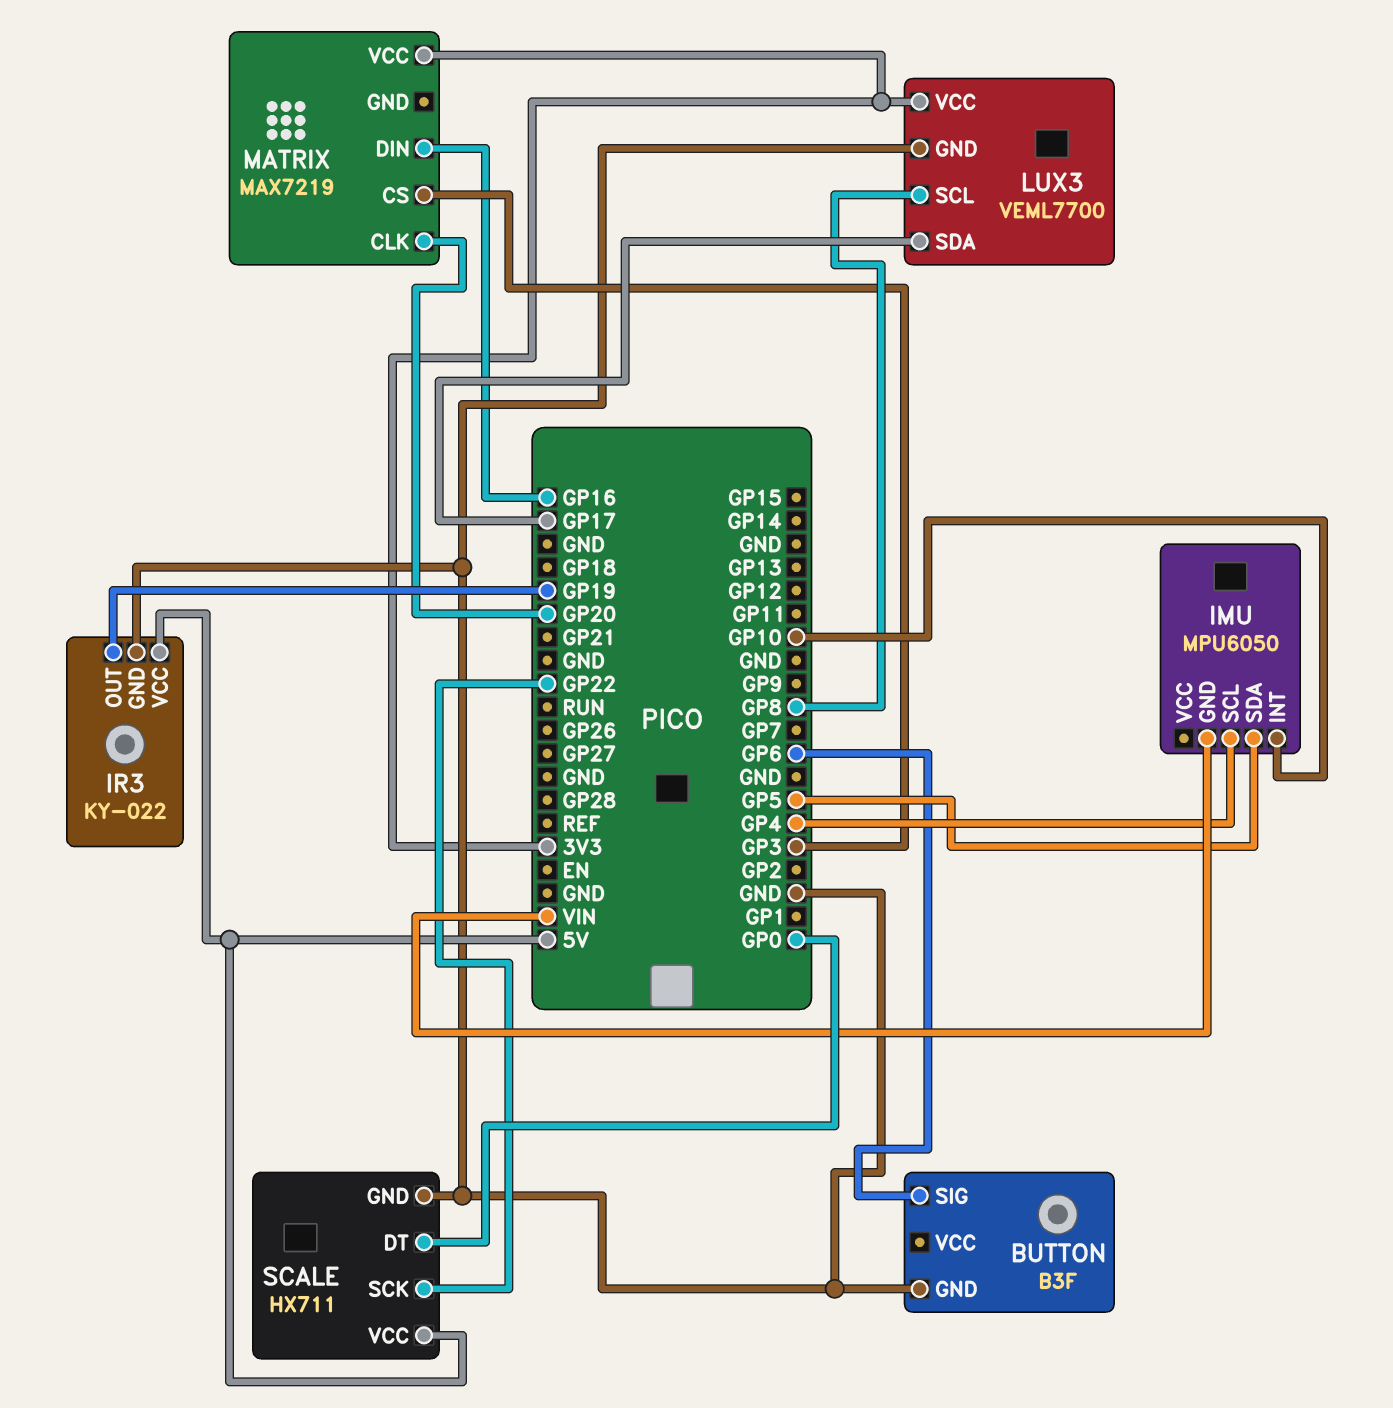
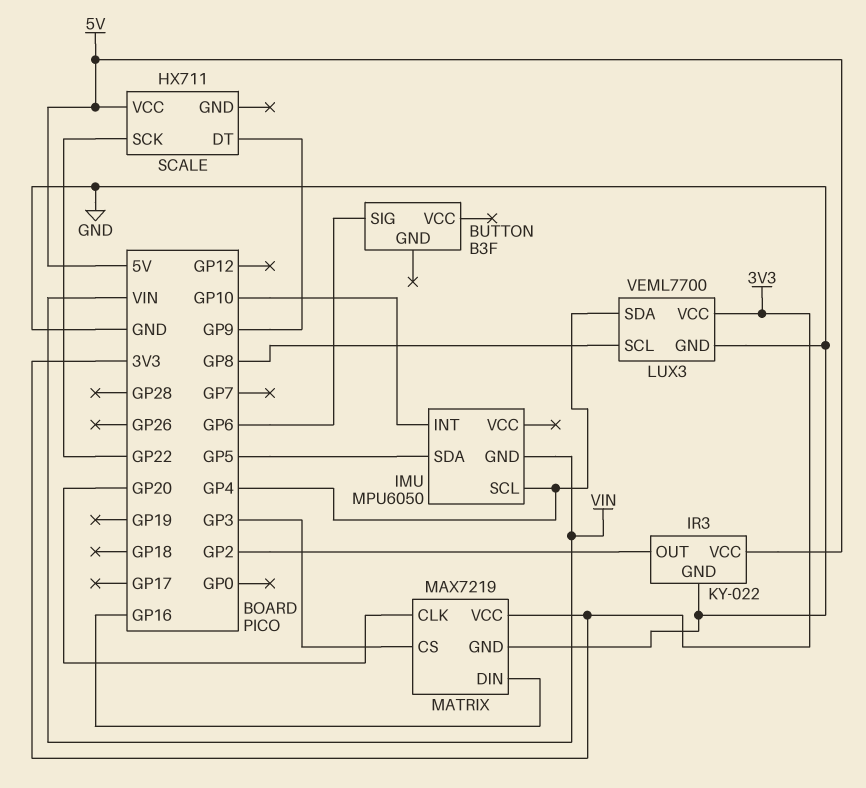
BUTTON pin GND: GND -> none
IR3 pin OUT: GP19 -> GP2
LUX3 pin SDA: GP17 -> GP4
MATRIX pin GND: none -> GND
SCALE pin DT: GP0 -> GP9
SCALE pin GND: GND -> none

